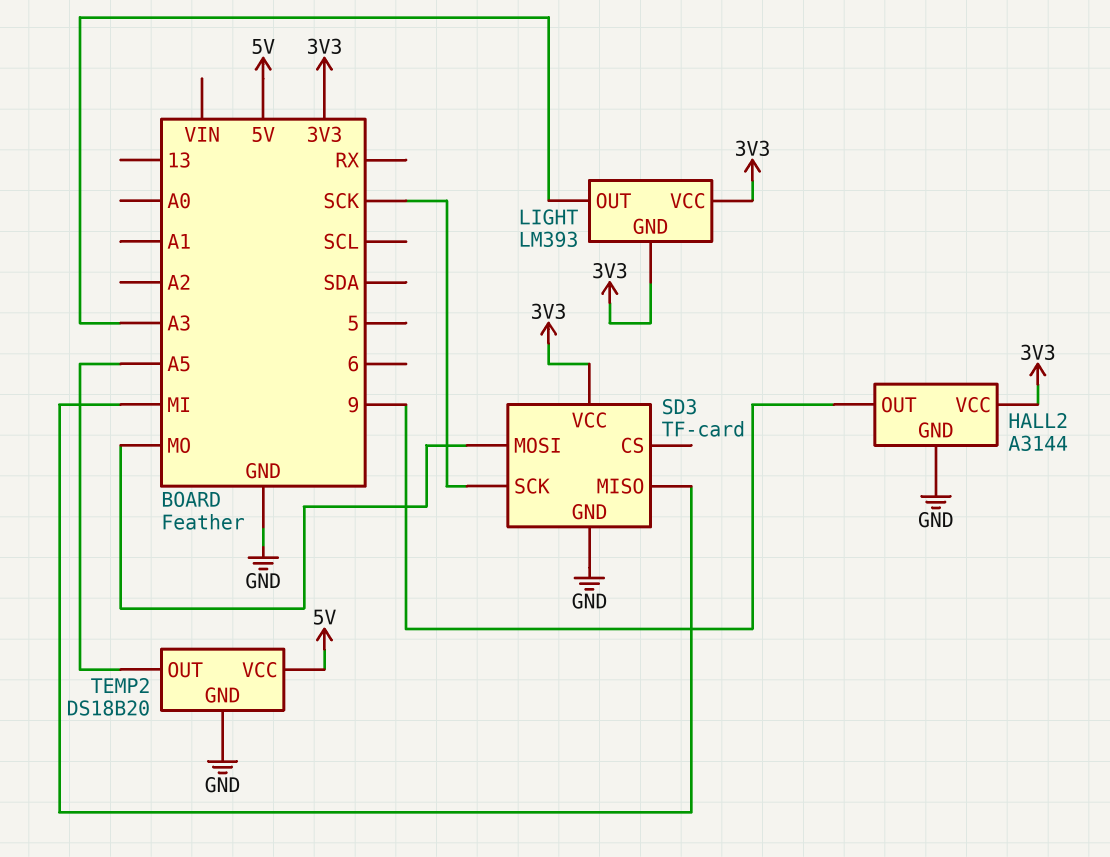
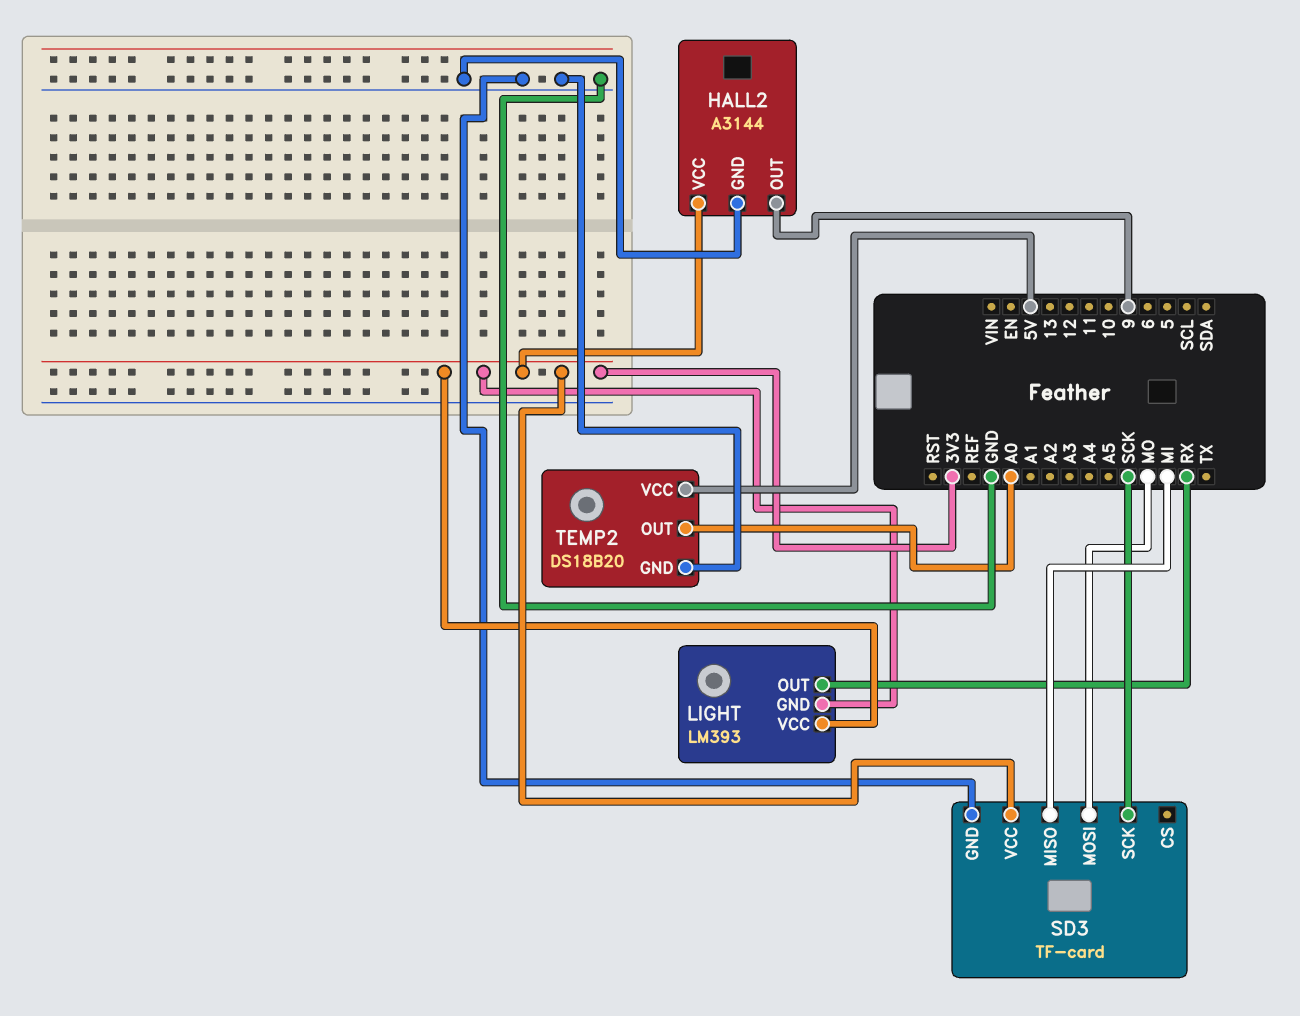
LIGHT pin OUT: A3 -> RX
TEMP2 pin OUT: A5 -> A0

